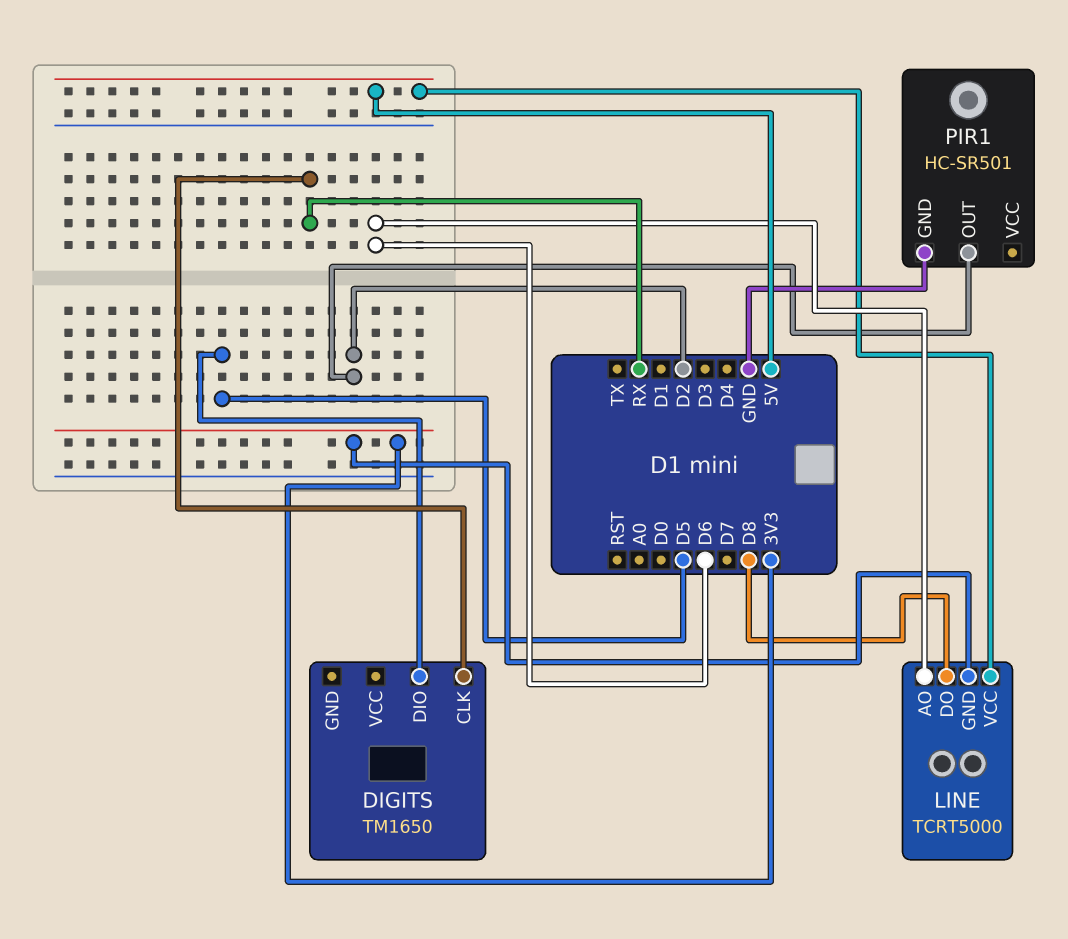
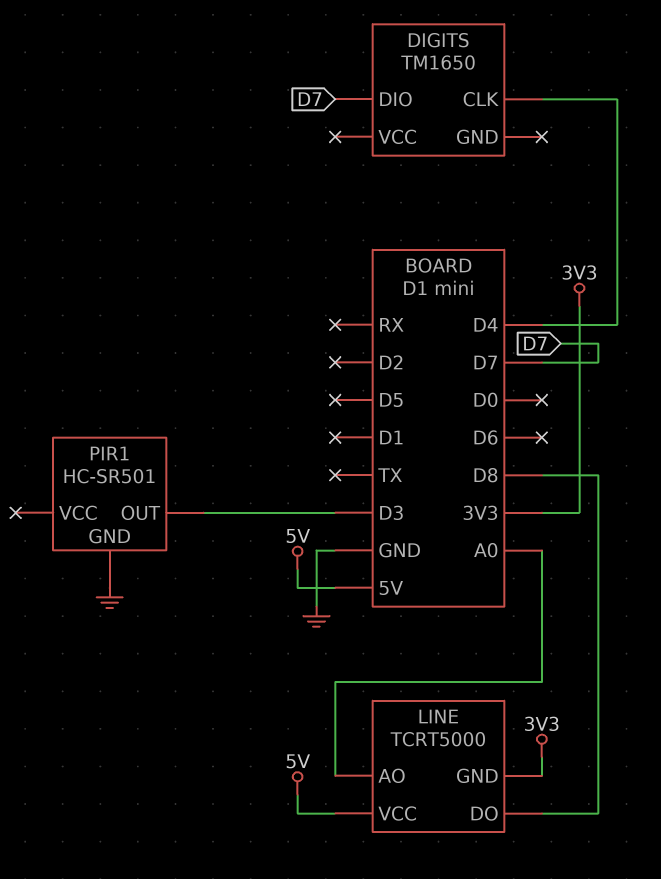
DIGITS pin CLK: RX -> D4
DIGITS pin DIO: D5 -> D7
LINE pin AO: D6 -> A0
PIR1 pin OUT: D2 -> D3

